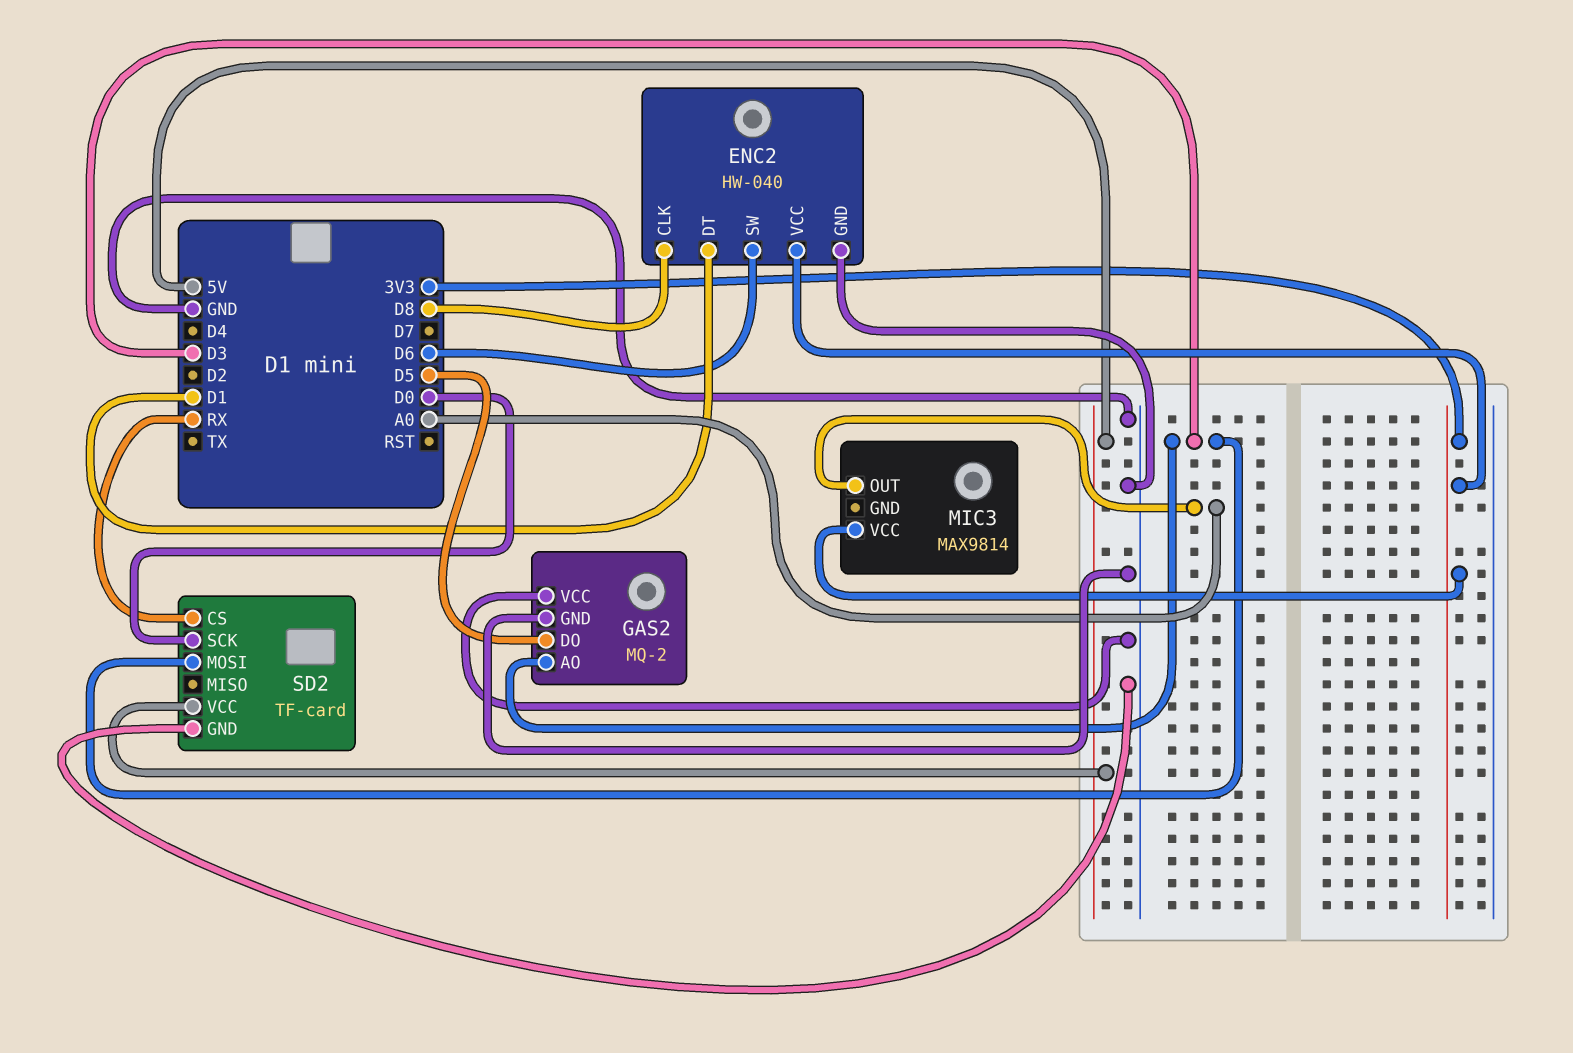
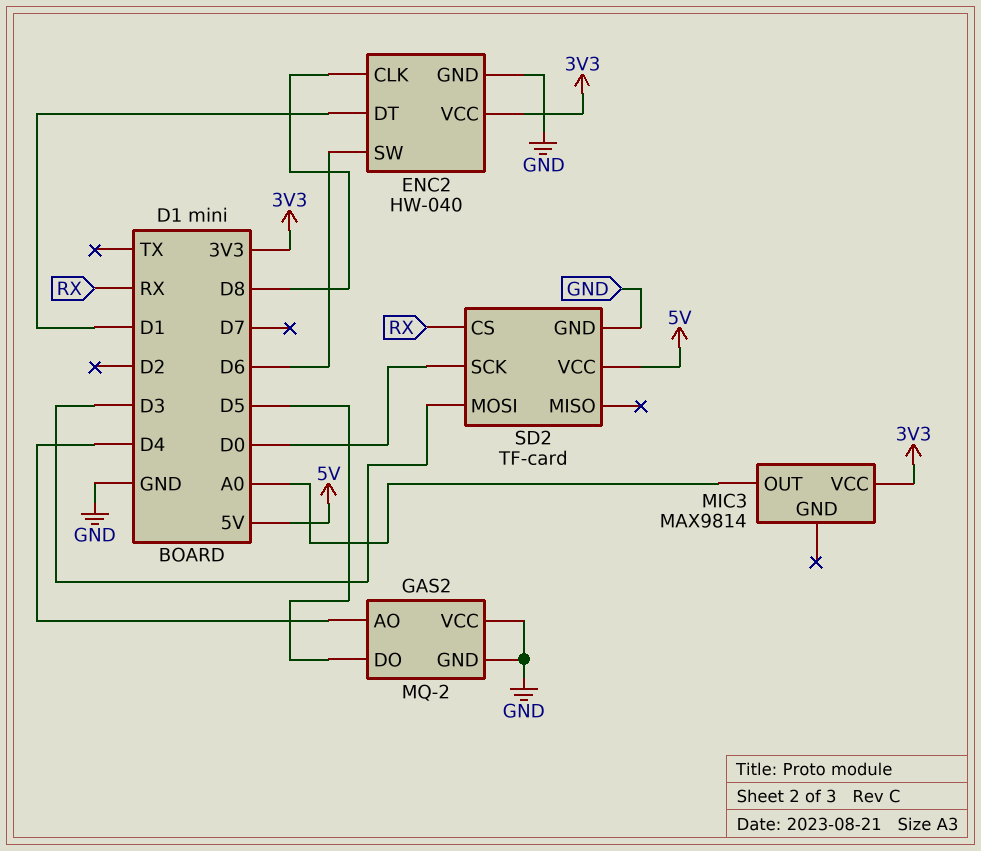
GAS2 pin AO: D3 -> D4

